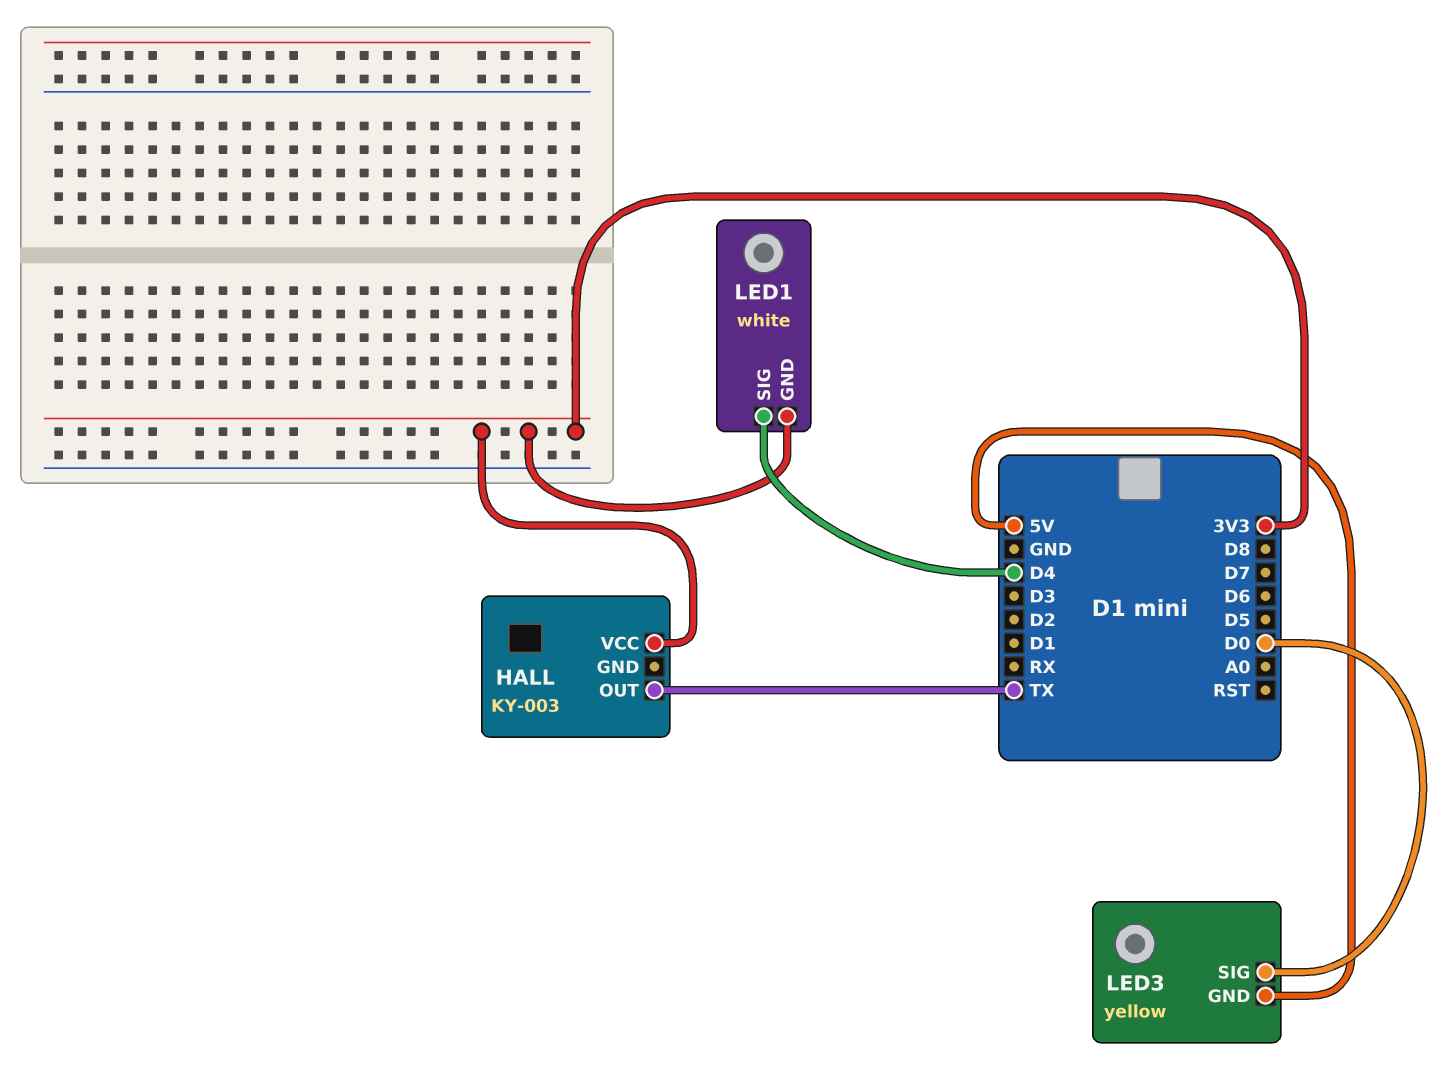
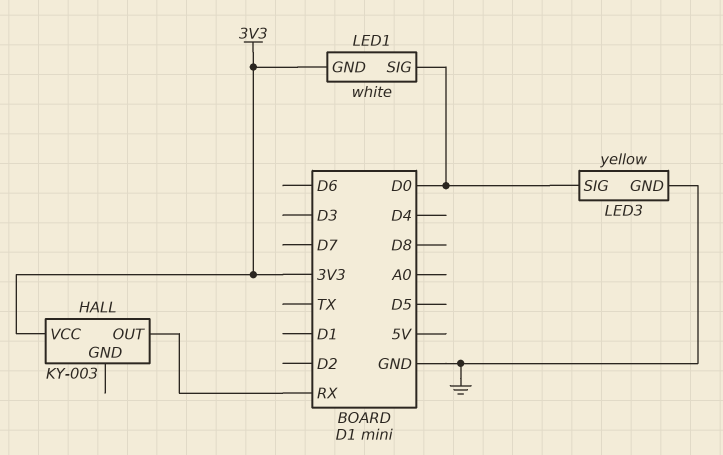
HALL pin OUT: TX -> RX
LED1 pin SIG: D4 -> D0
LED3 pin GND: 5V -> GND

